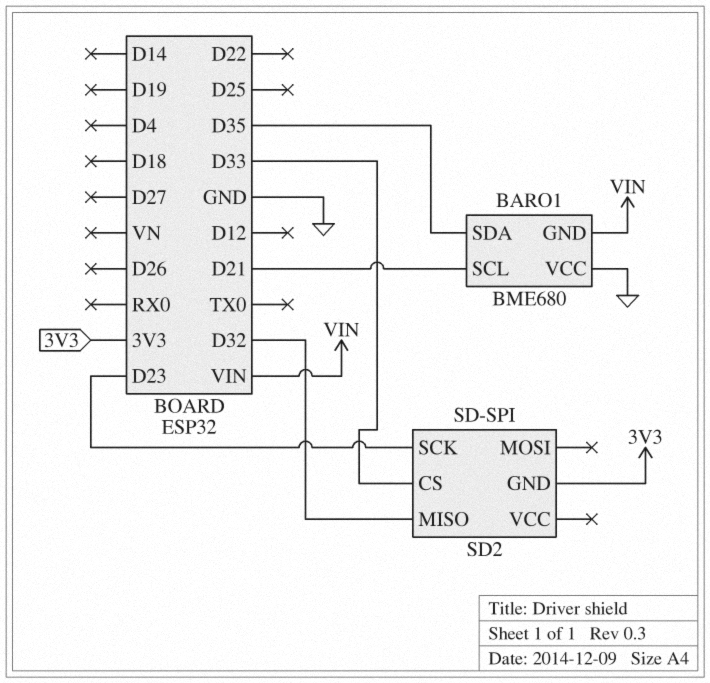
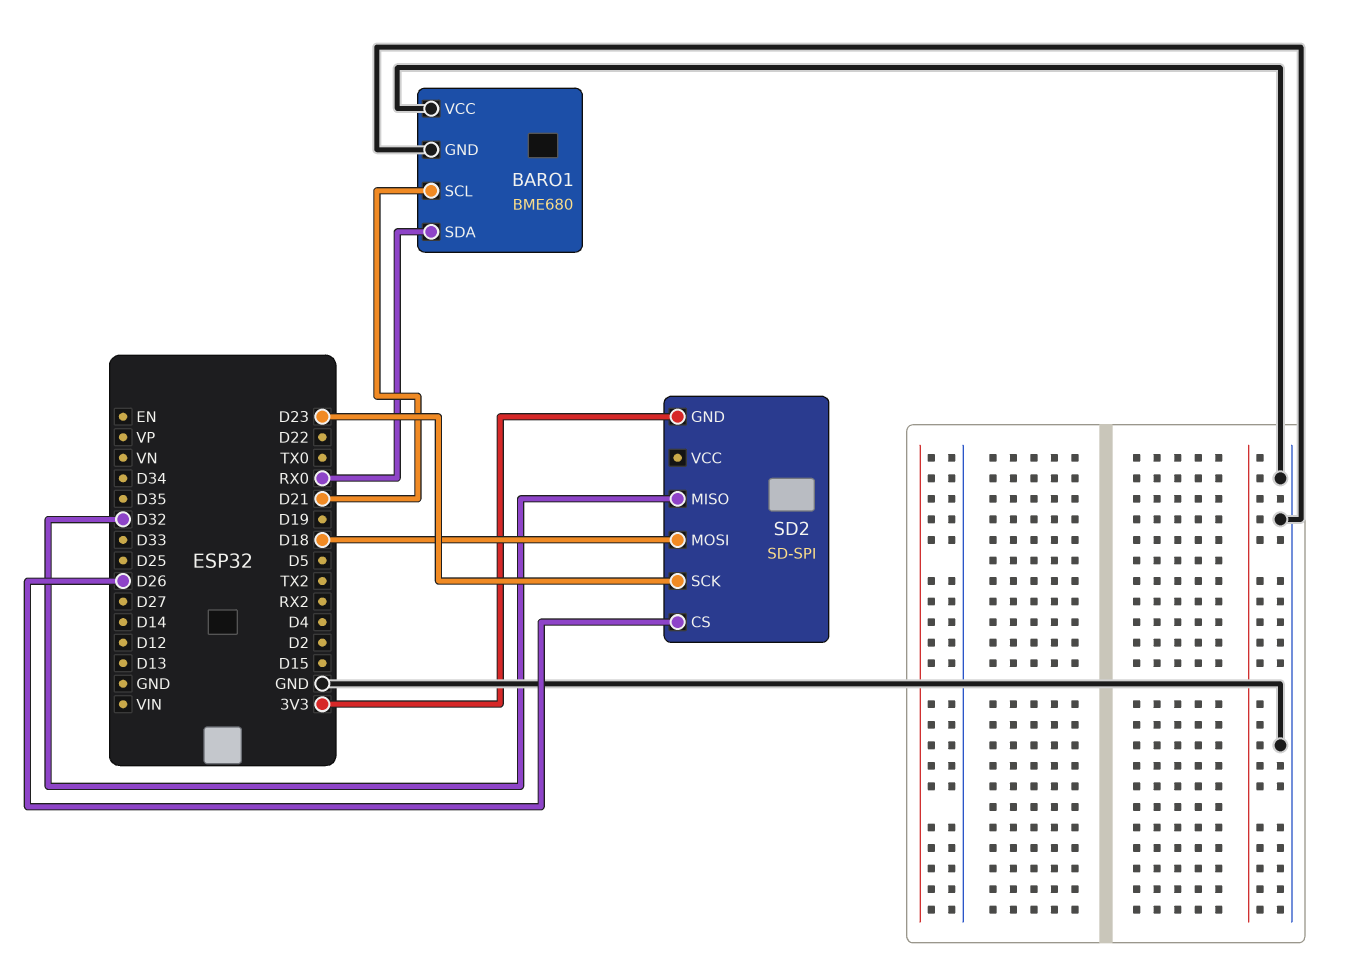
BARO1 pin GND: VIN -> GND
BARO1 pin SDA: D35 -> RX0
SD2 pin CS: D33 -> D26
SD2 pin MOSI: none -> D18

